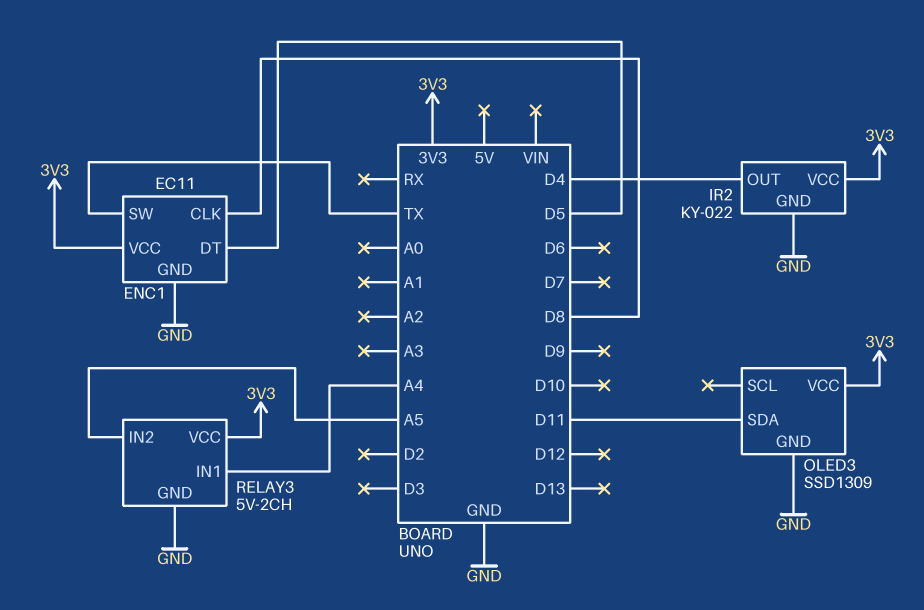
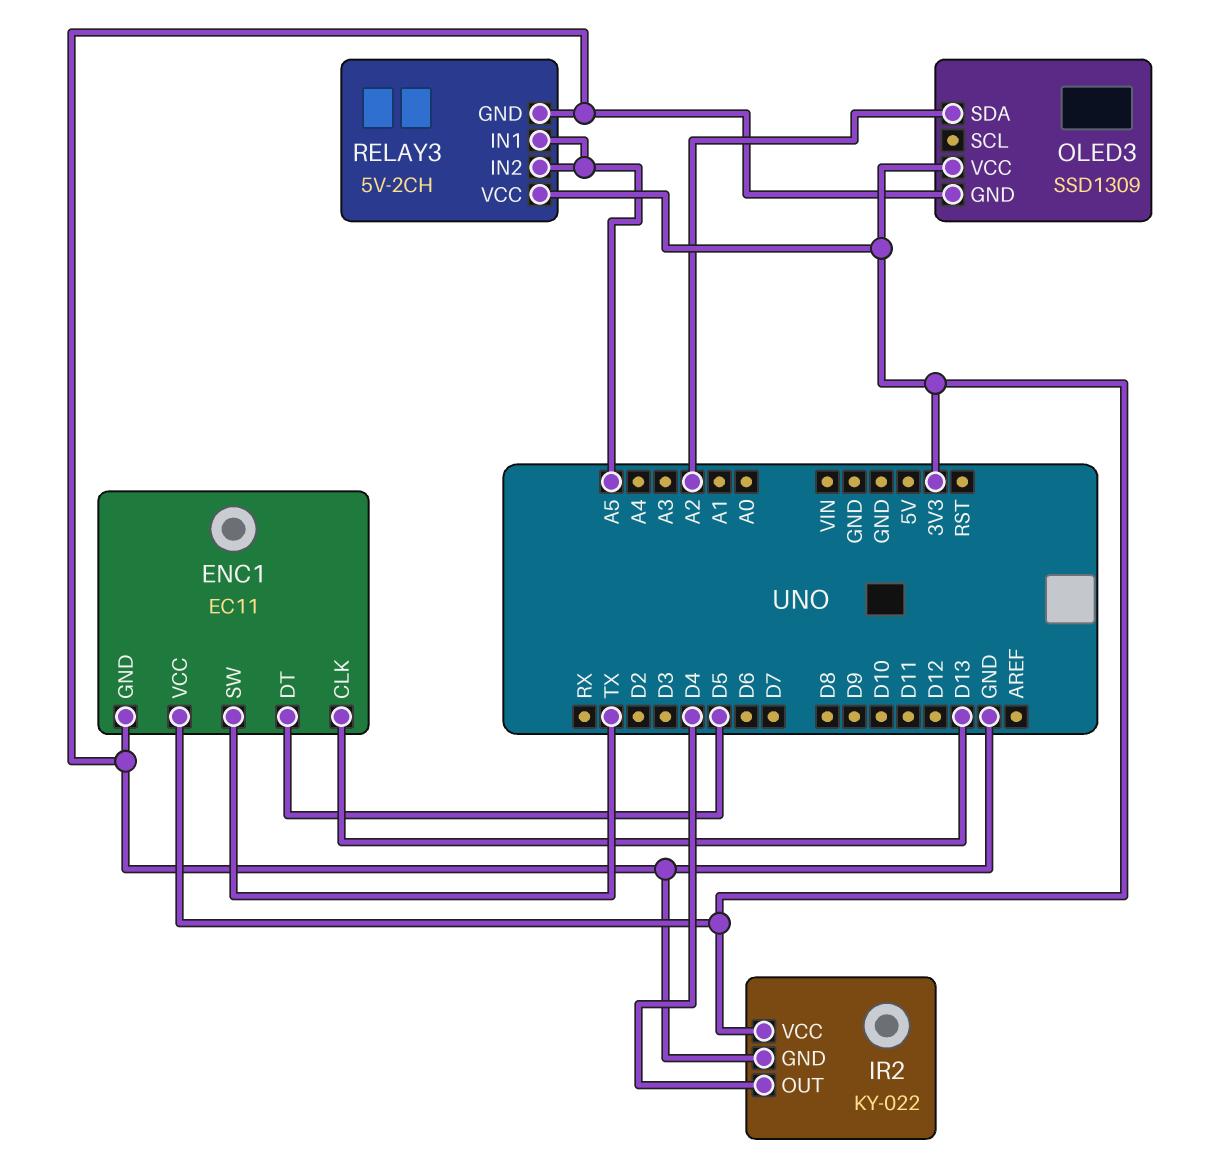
ENC1 pin CLK: D8 -> D13
OLED3 pin SDA: D11 -> A2
RELAY3 pin IN1: A4 -> A5

